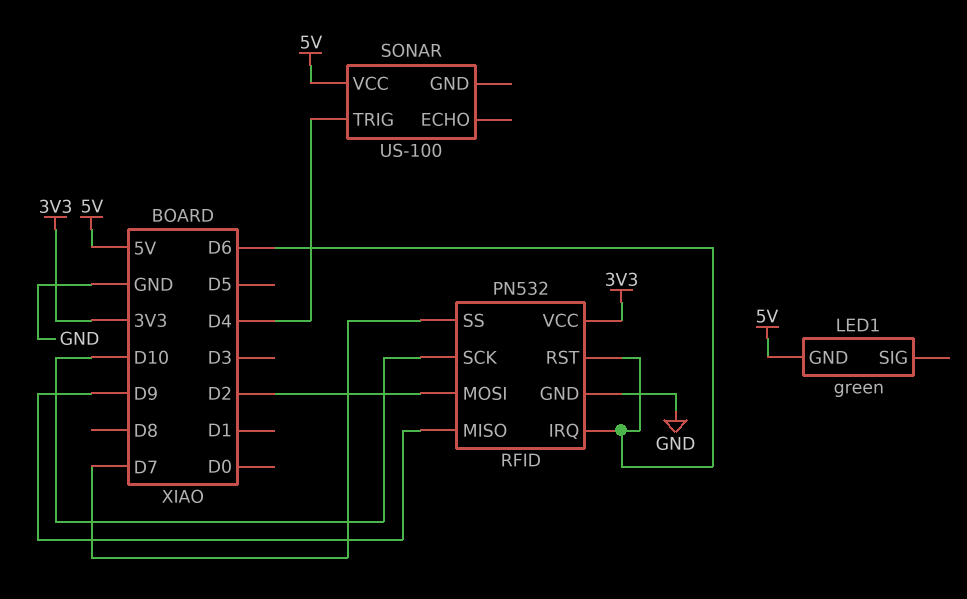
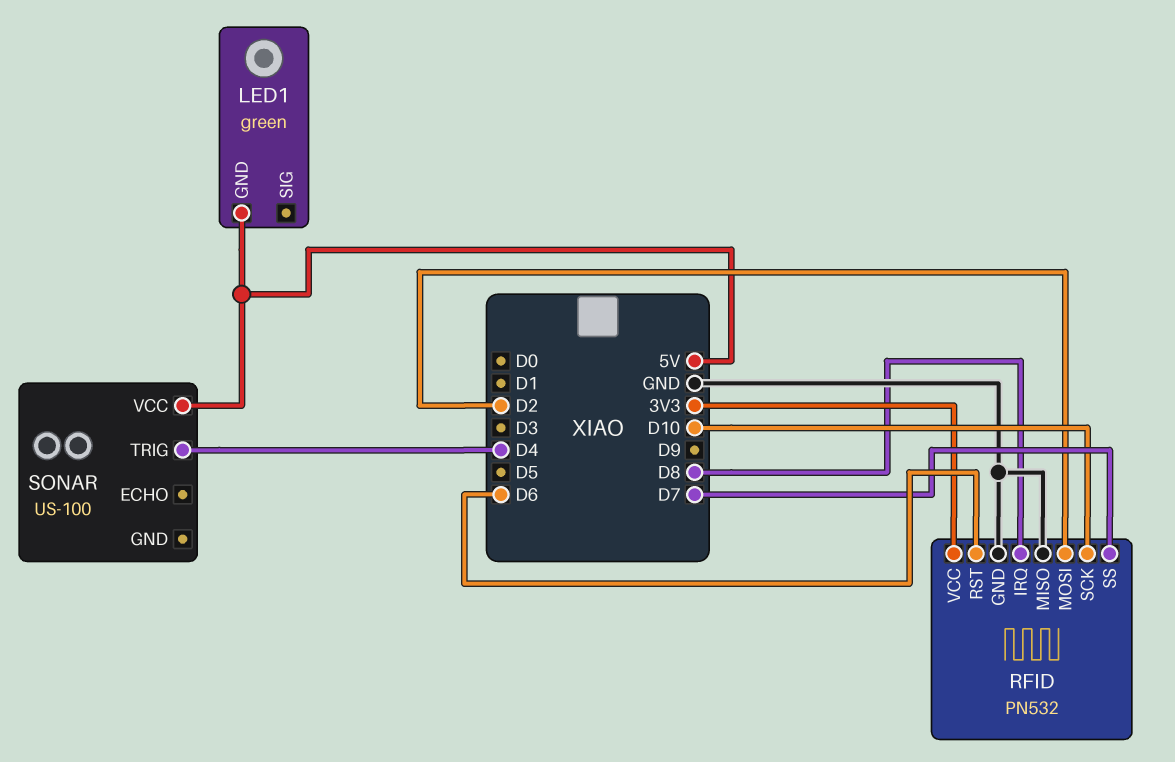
RFID pin IRQ: D6 -> D8
RFID pin MISO: D9 -> GND

